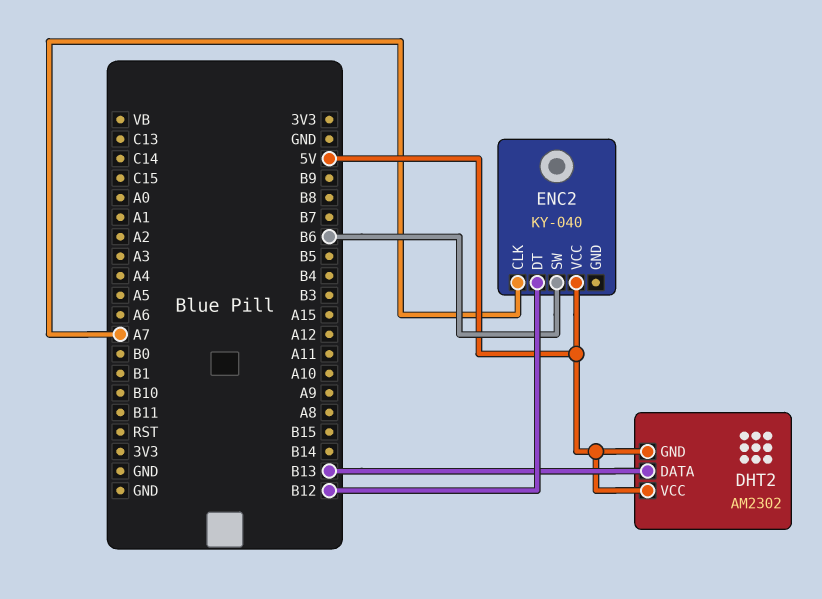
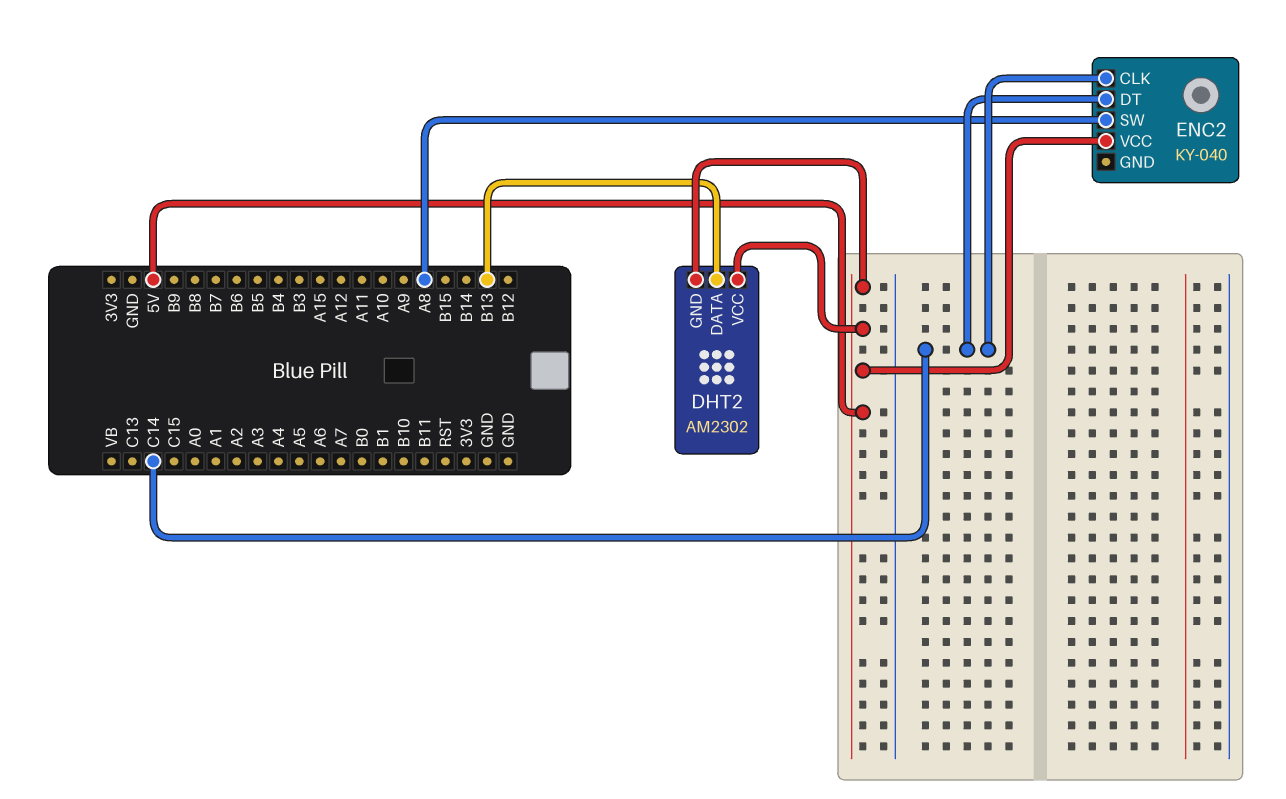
ENC2 pin CLK: A7 -> C14
ENC2 pin DT: B12 -> C14
ENC2 pin SW: B6 -> A8

